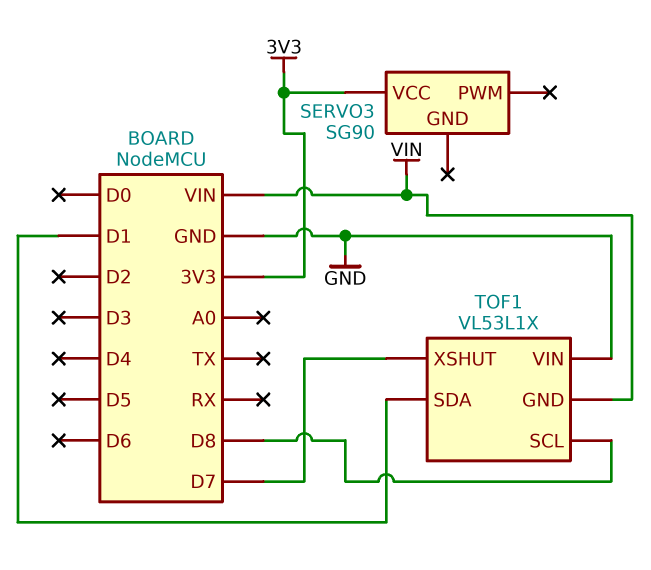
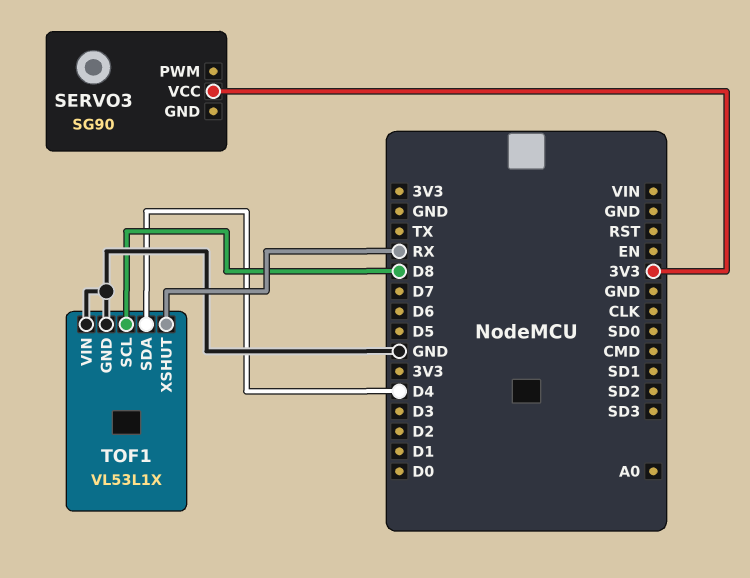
TOF1 pin GND: VIN -> GND
TOF1 pin SDA: D1 -> D4
TOF1 pin XSHUT: D7 -> RX

